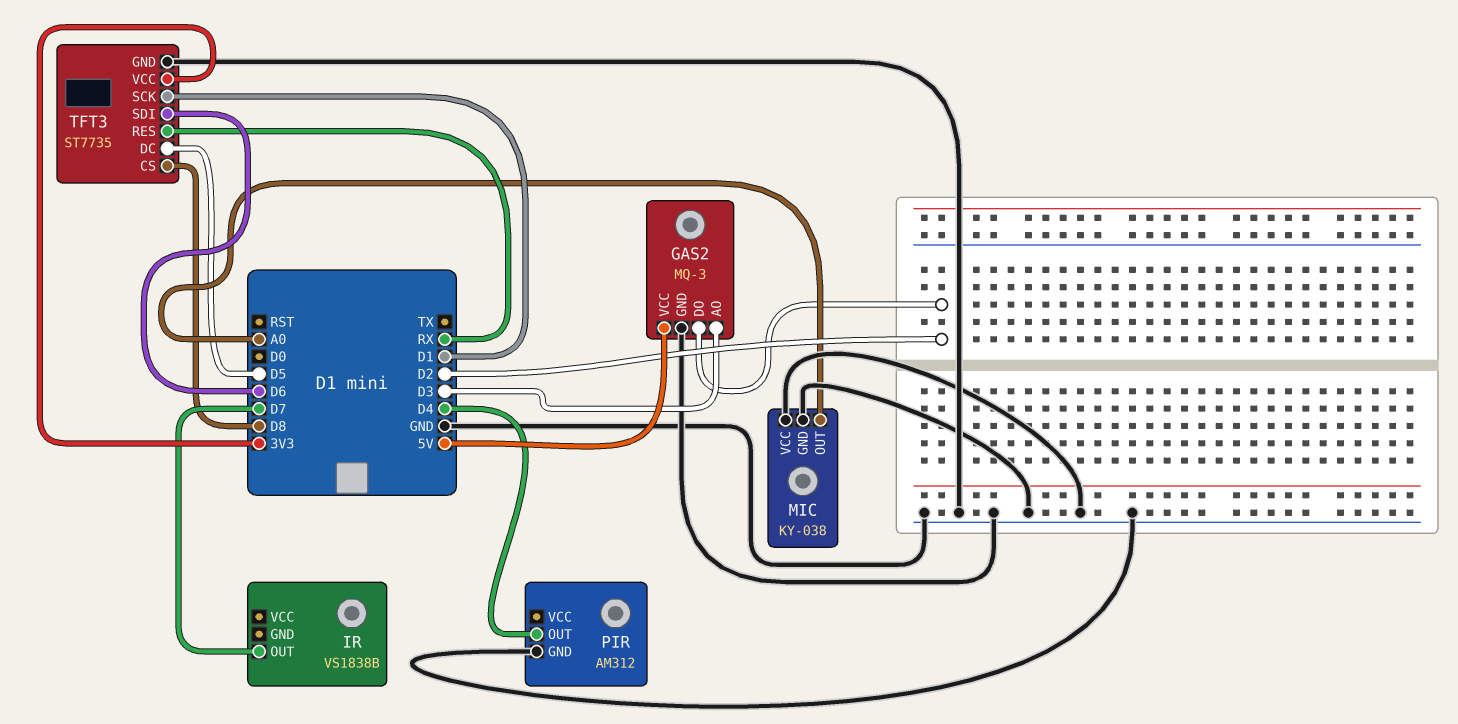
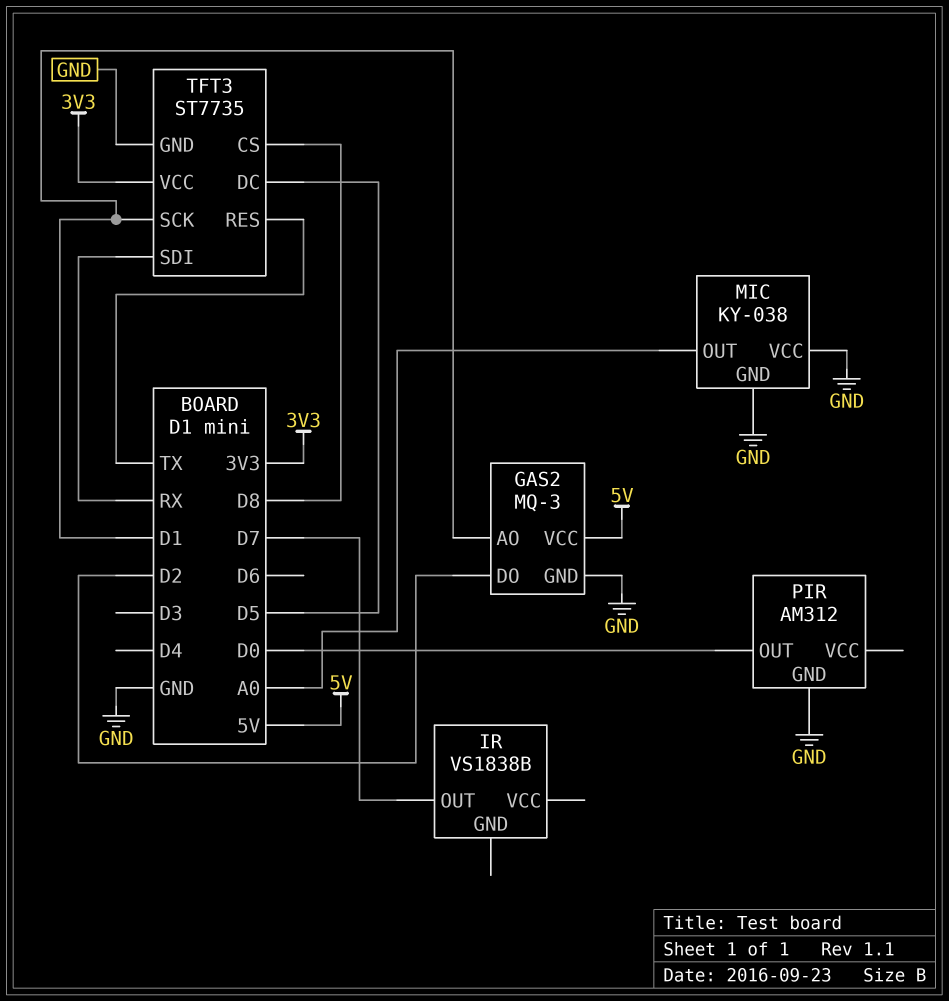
GAS2 pin AO: D3 -> D1
PIR pin OUT: D4 -> D0
TFT3 pin RES: RX -> TX
TFT3 pin SDI: D6 -> RX

